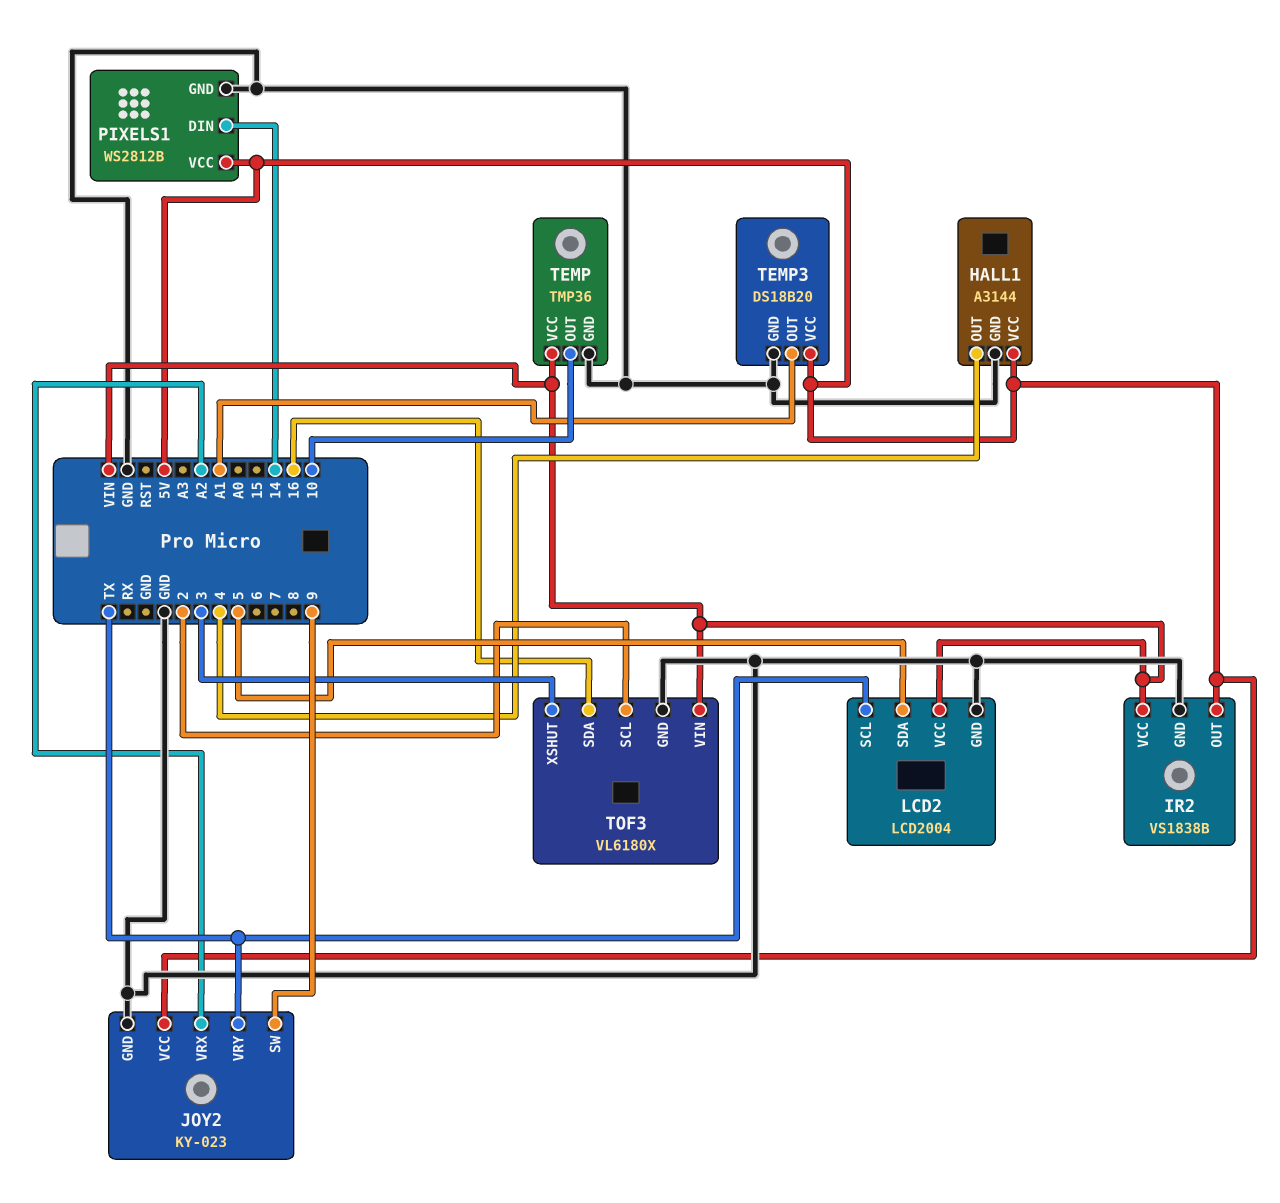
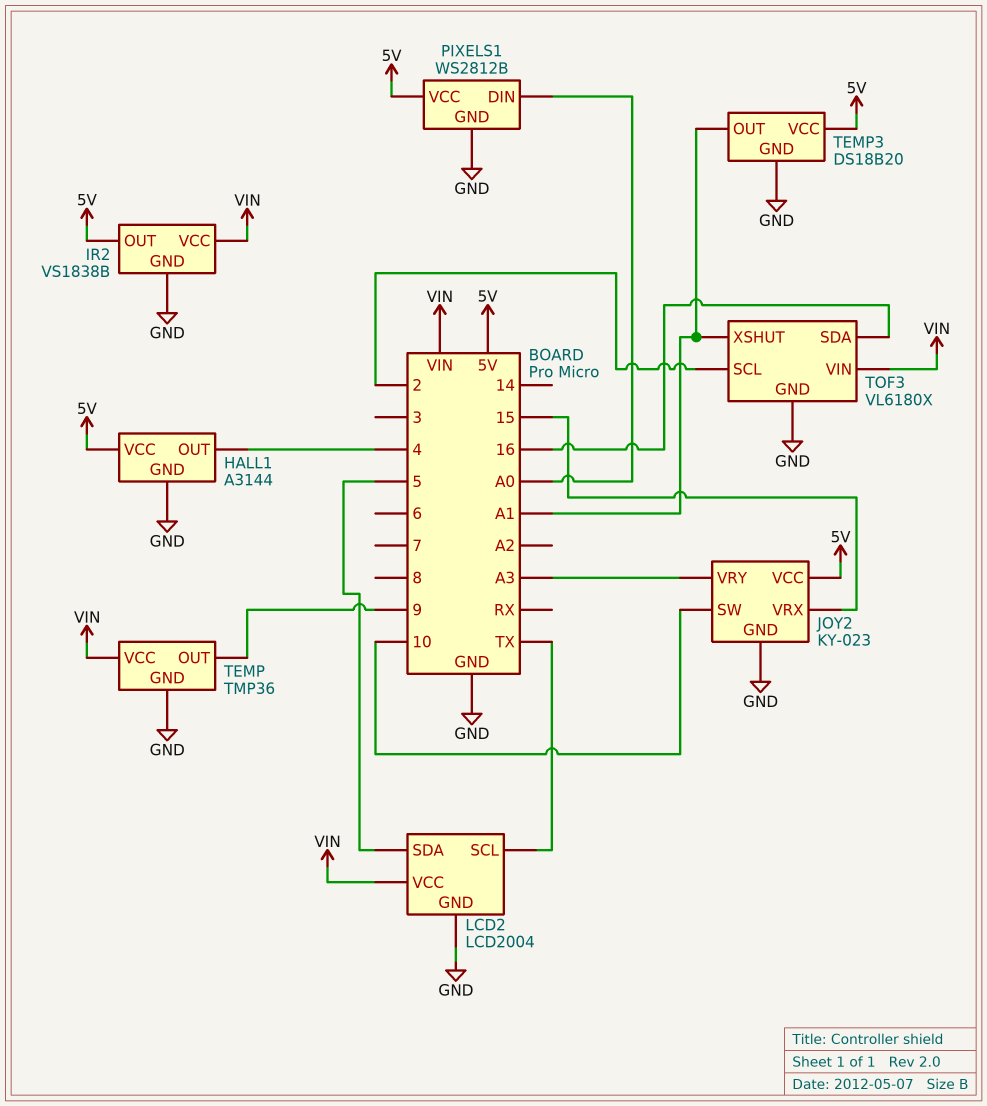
JOY2 pin SW: 9 -> 10
JOY2 pin VRX: A2 -> 15
JOY2 pin VRY: TX -> A3
PIXELS1 pin DIN: 14 -> A0
TEMP pin OUT: 10 -> 9
TOF3 pin XSHUT: 3 -> A1

